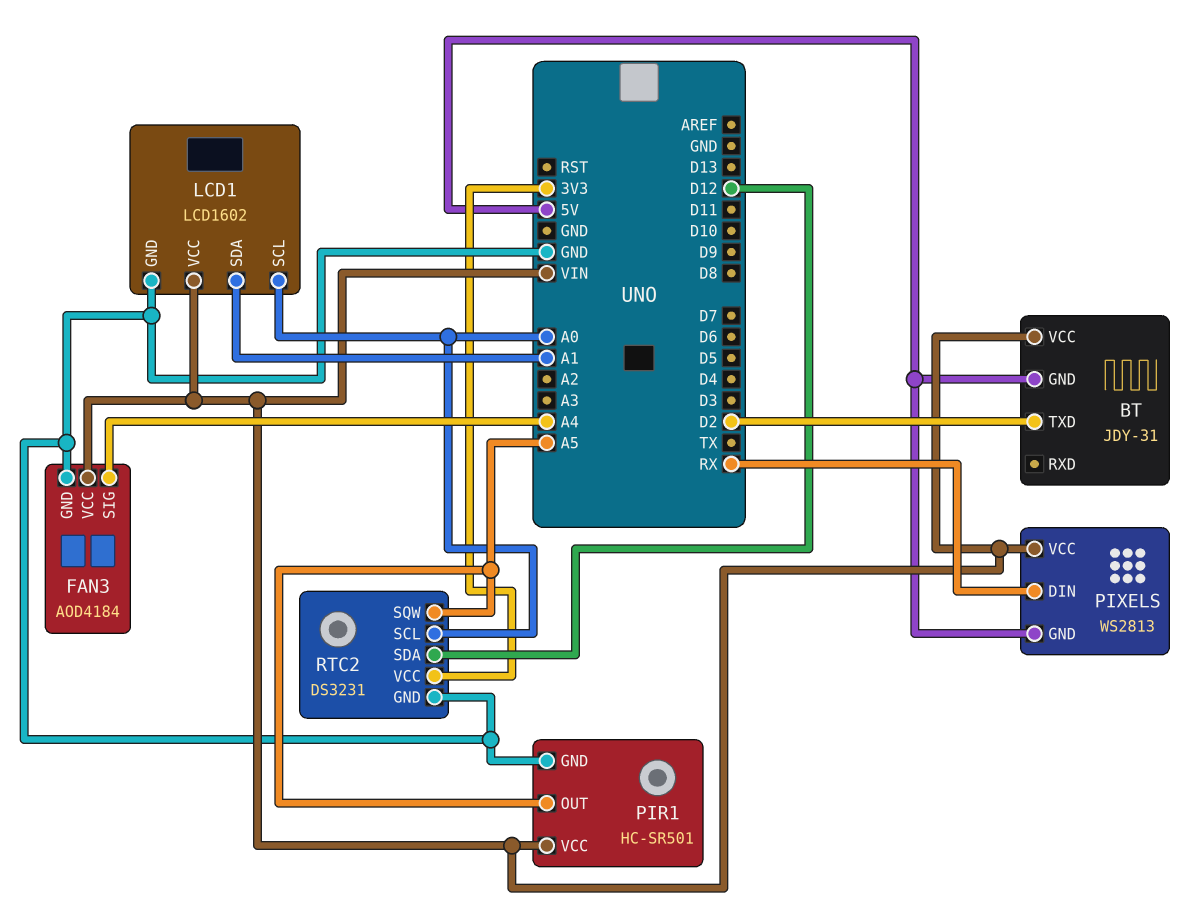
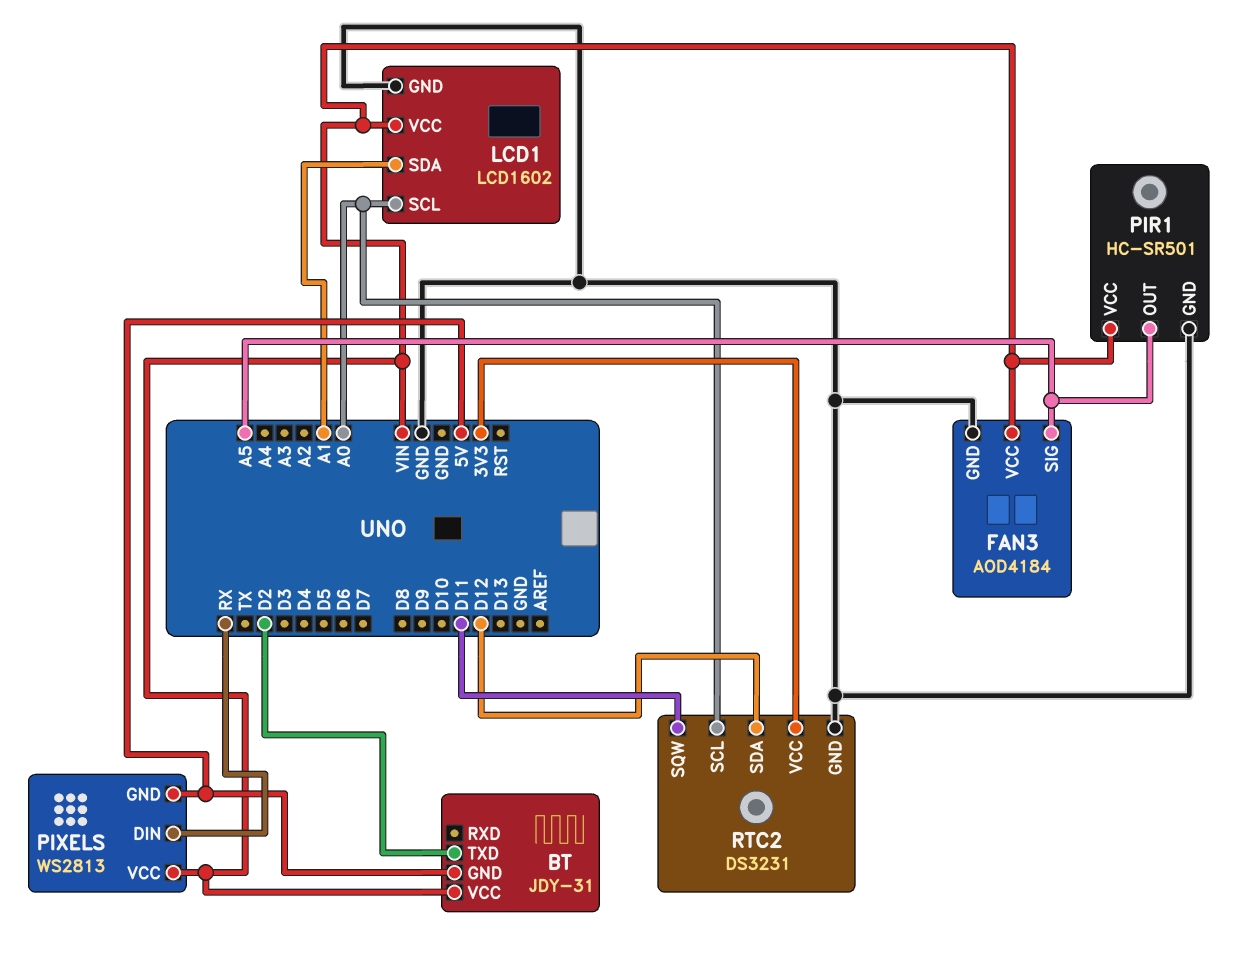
FAN3 pin SIG: A4 -> A5
RTC2 pin SQW: A5 -> D11

